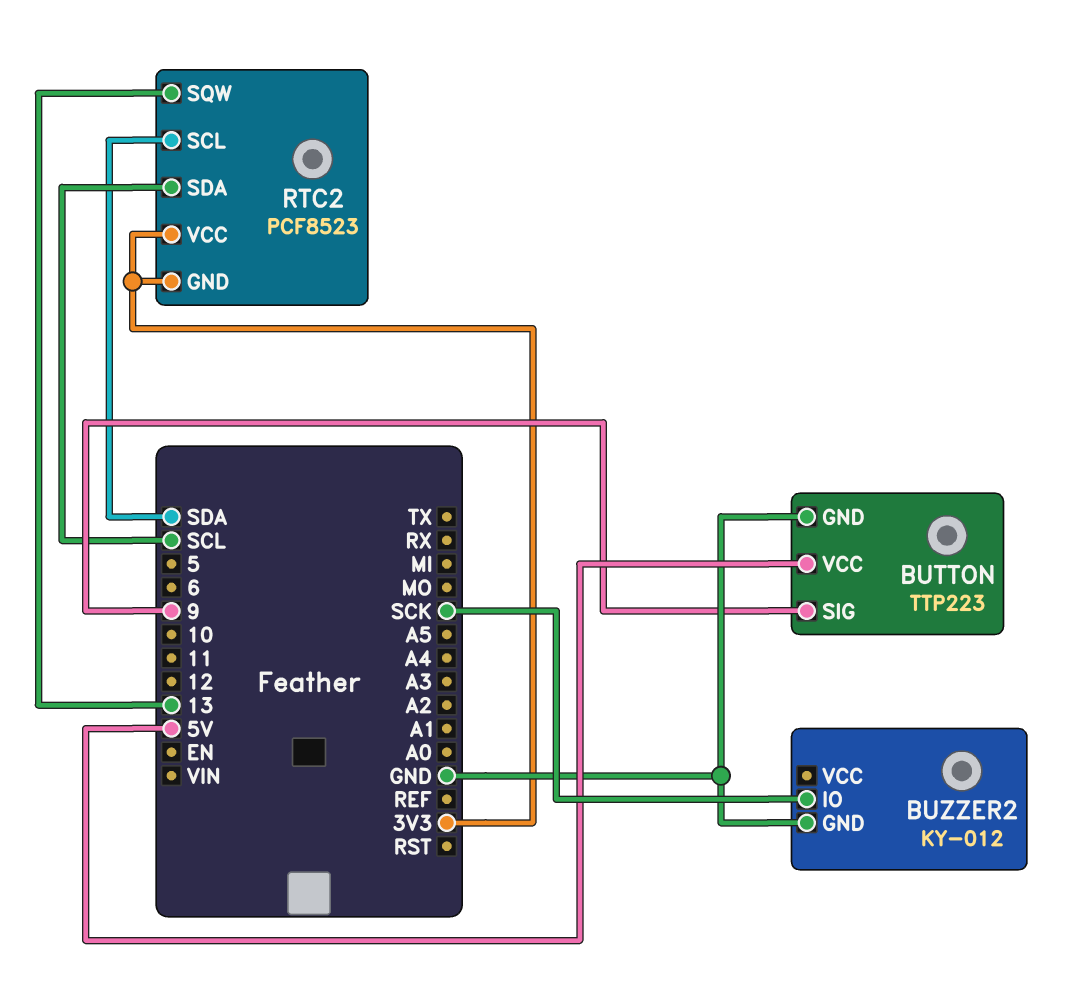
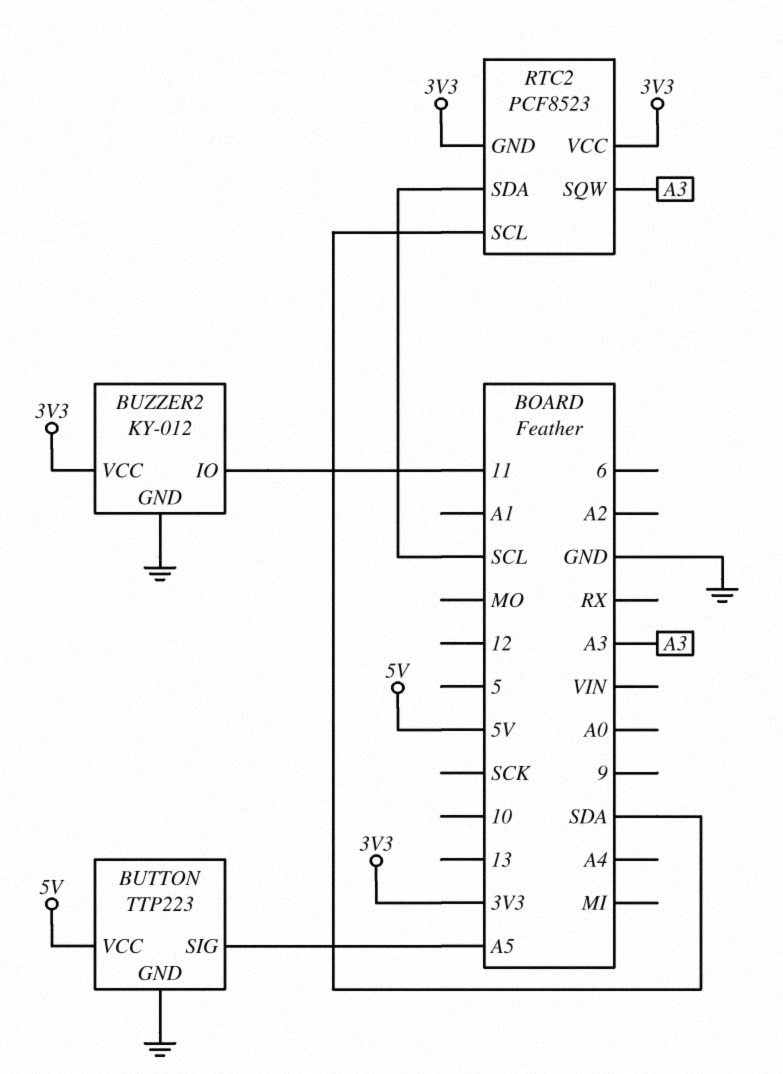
BUTTON pin SIG: 9 -> A5
BUZZER2 pin IO: SCK -> 11
BUZZER2 pin VCC: none -> 3V3
RTC2 pin SQW: 13 -> A3

